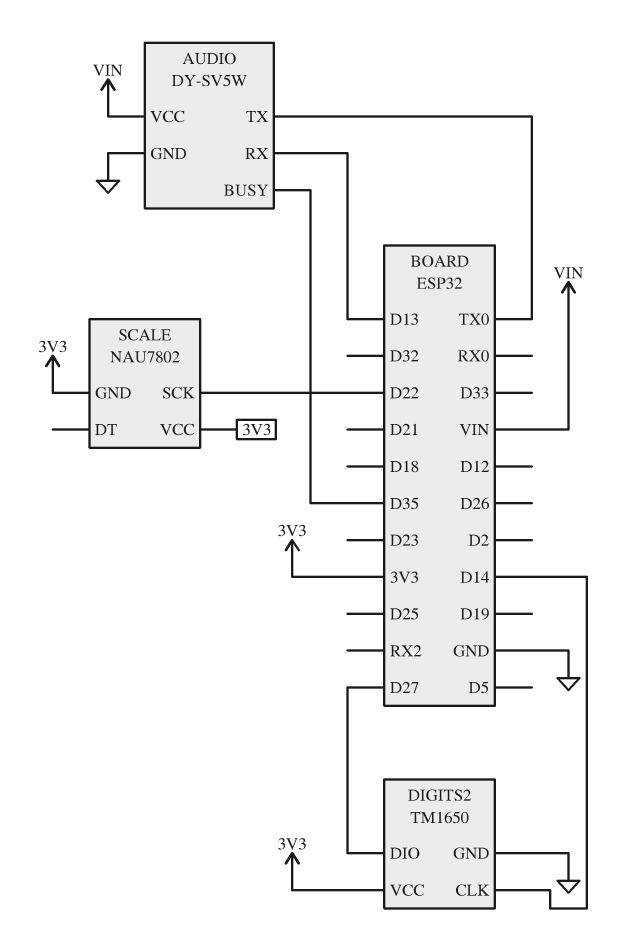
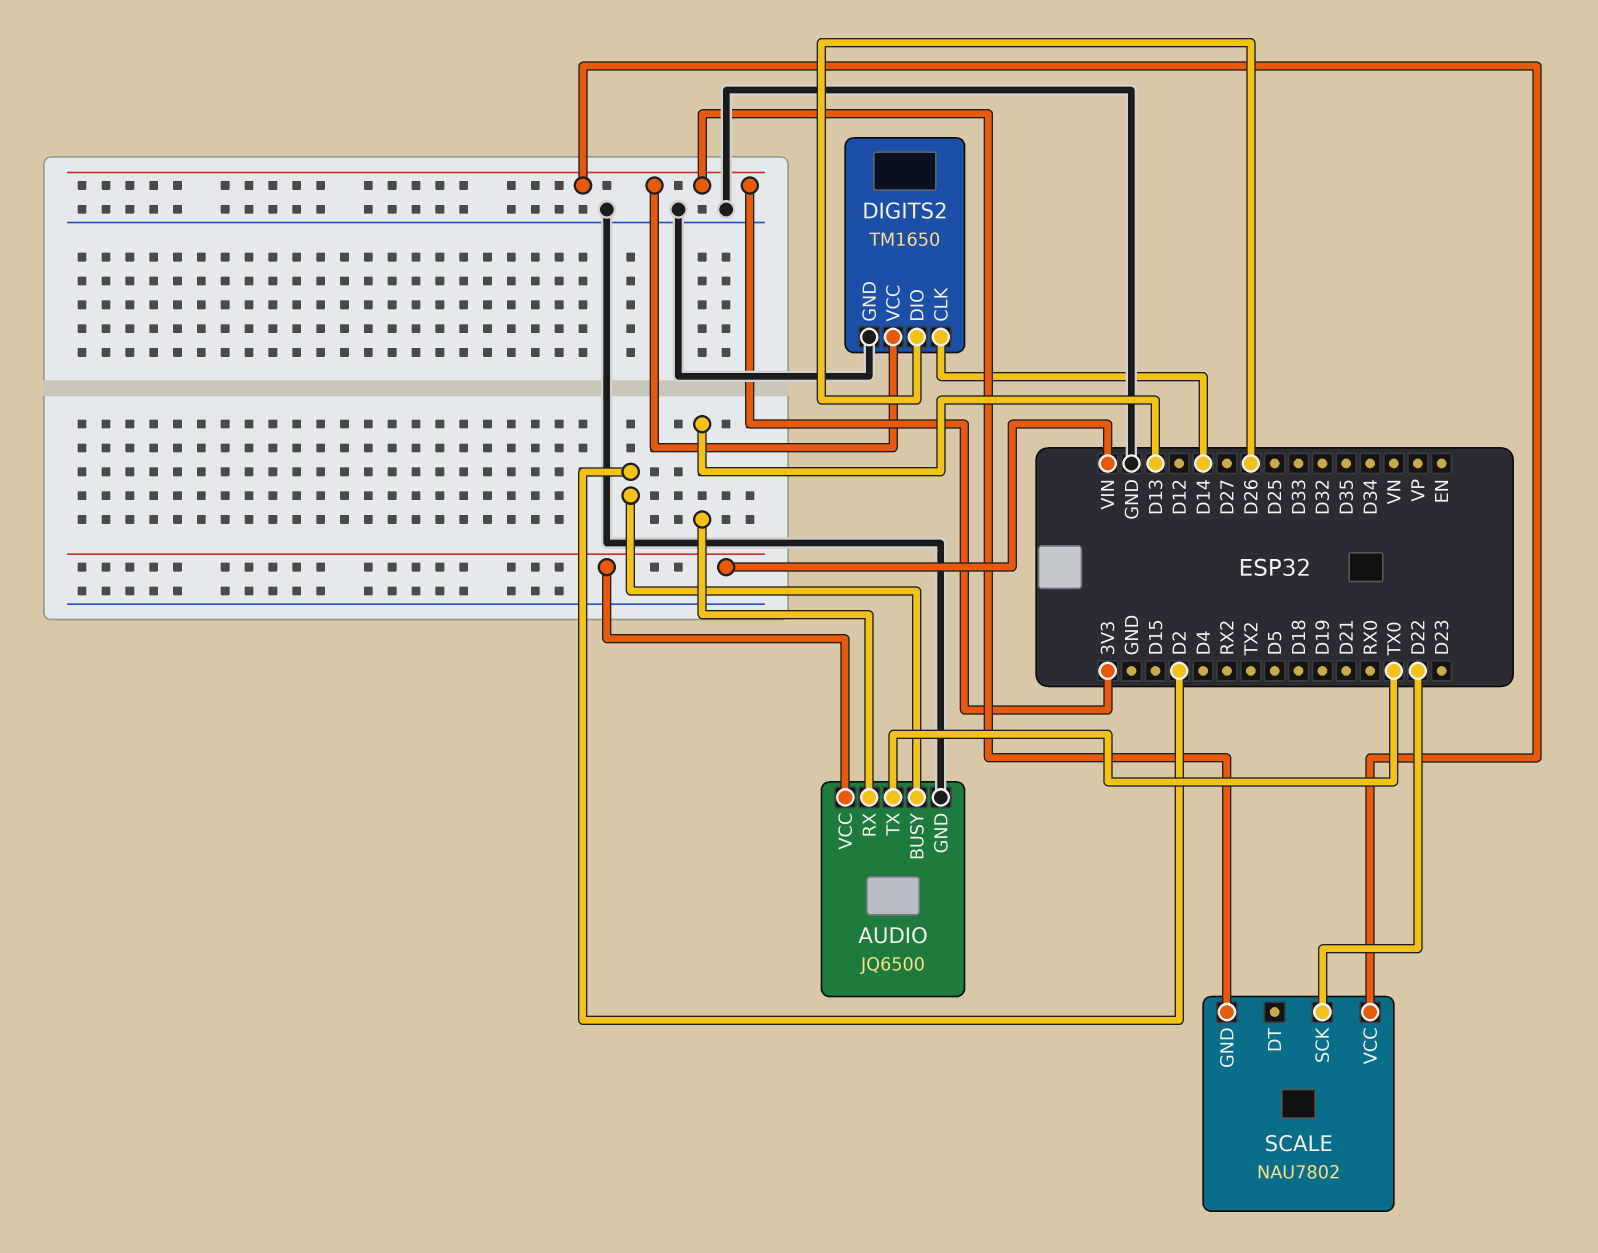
AUDIO: DY-SV5W -> JQ6500
AUDIO pin BUSY: D35 -> D2
DIGITS2 pin DIO: D27 -> D26

